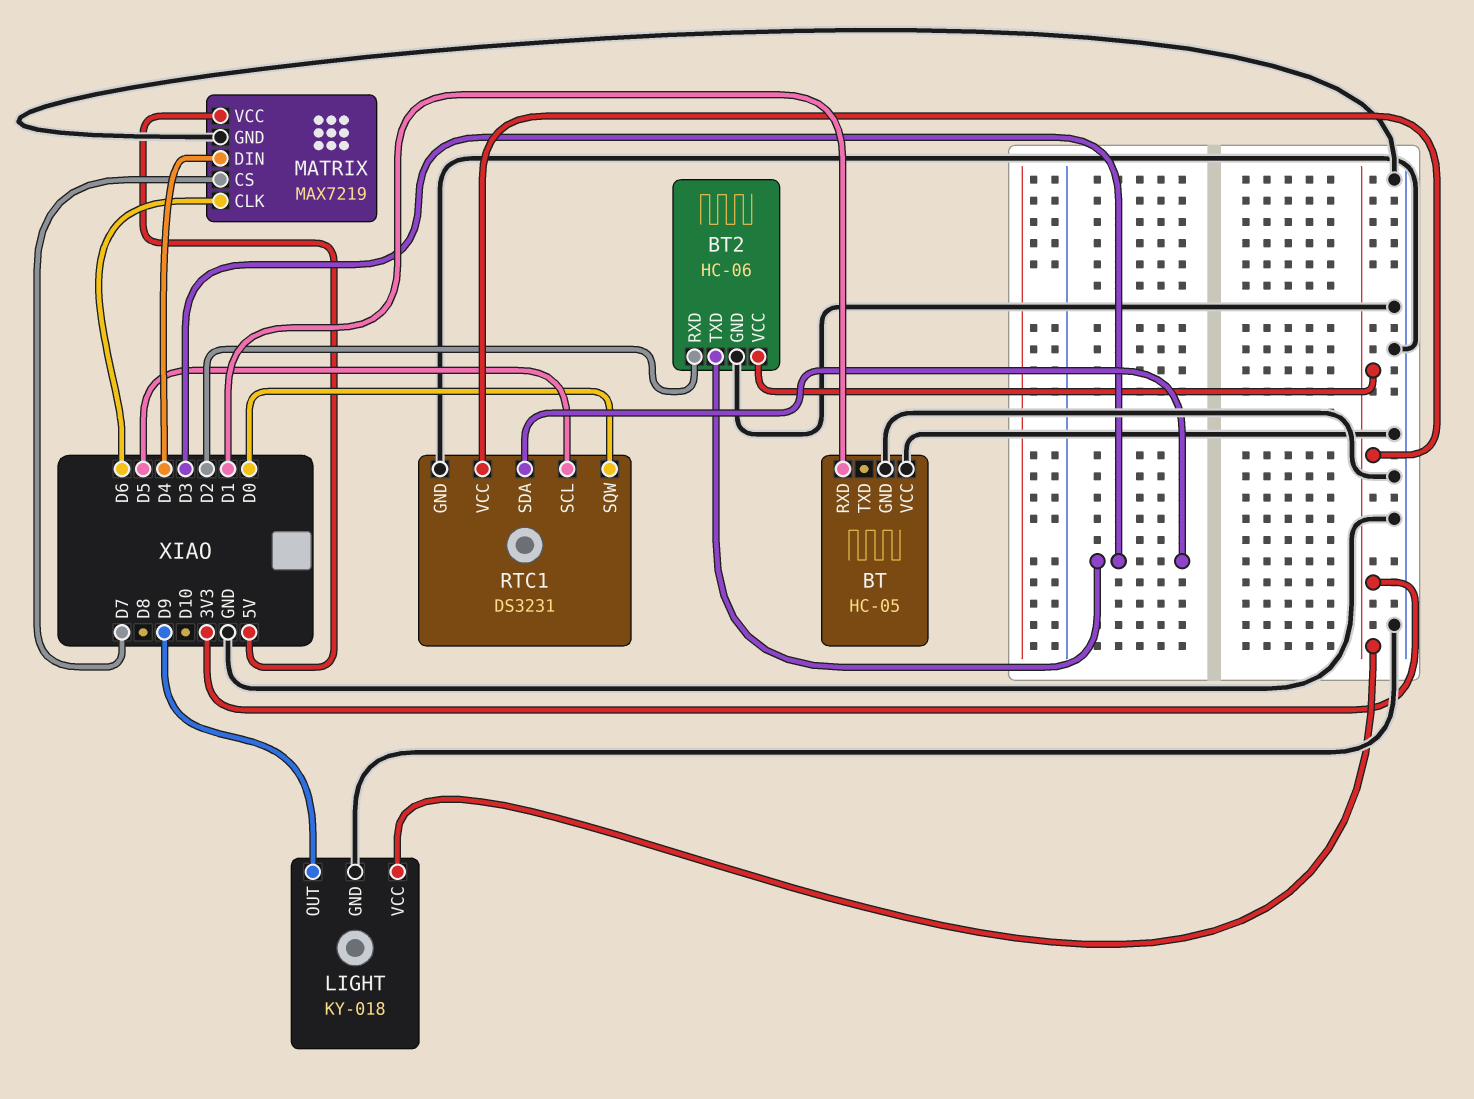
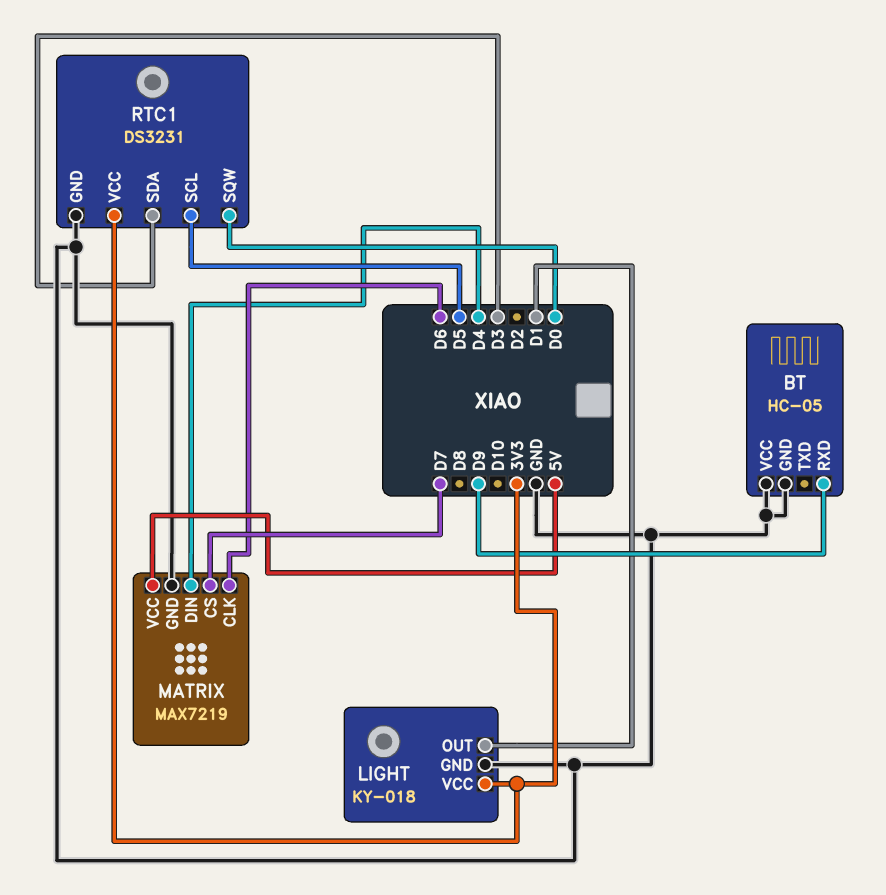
BT pin RXD: D1 -> D9
BT2: HC-06 -> none
BT2 pin GND: GND -> none
BT2 pin RXD: D2 -> none
BT2 pin TXD: D3 -> none
BT2 pin VCC: 3V3 -> none
LIGHT pin OUT: D9 -> D1

